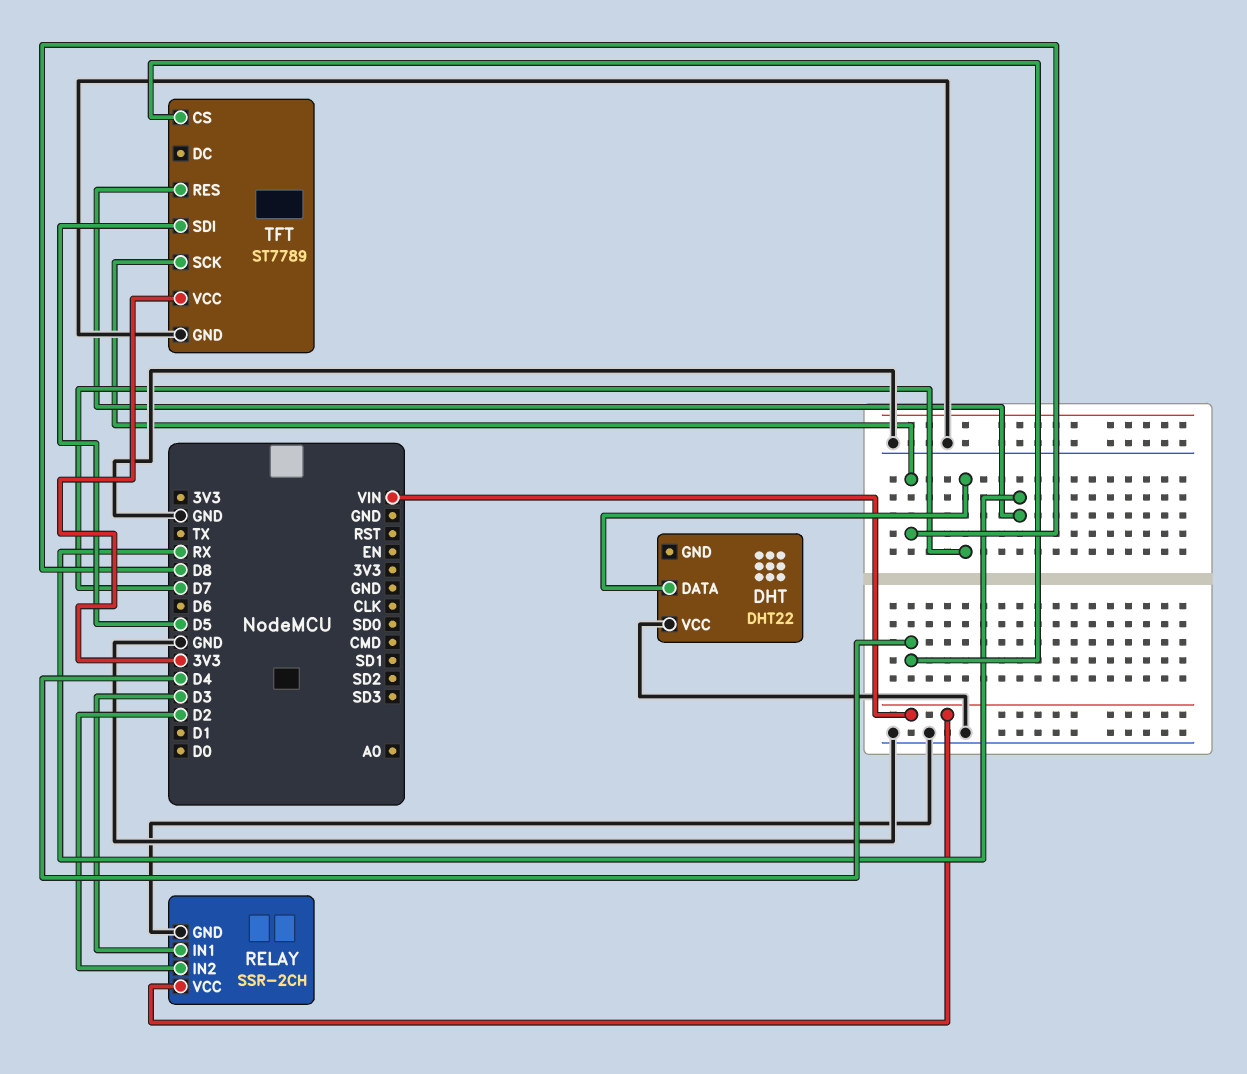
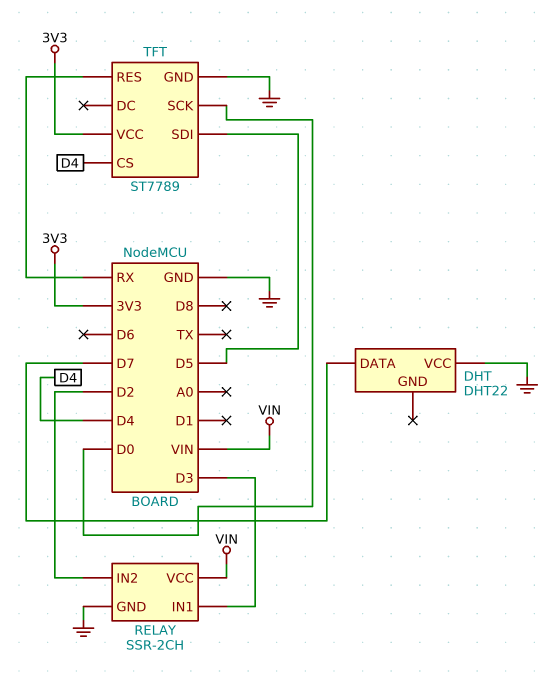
TFT pin SCK: D8 -> D0

